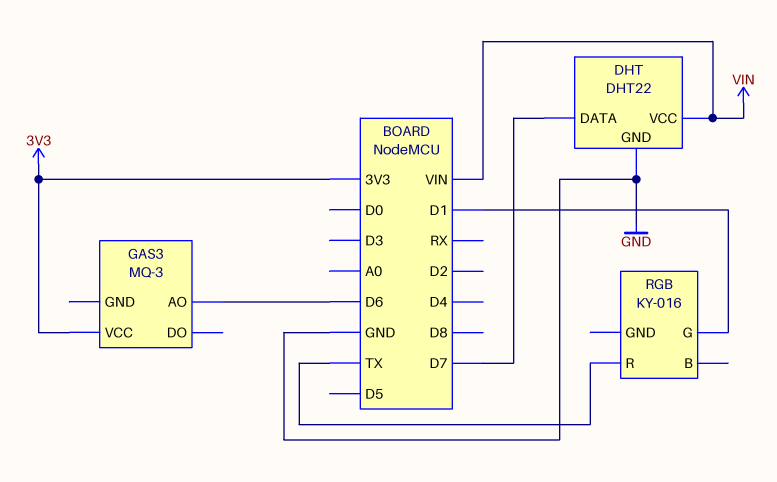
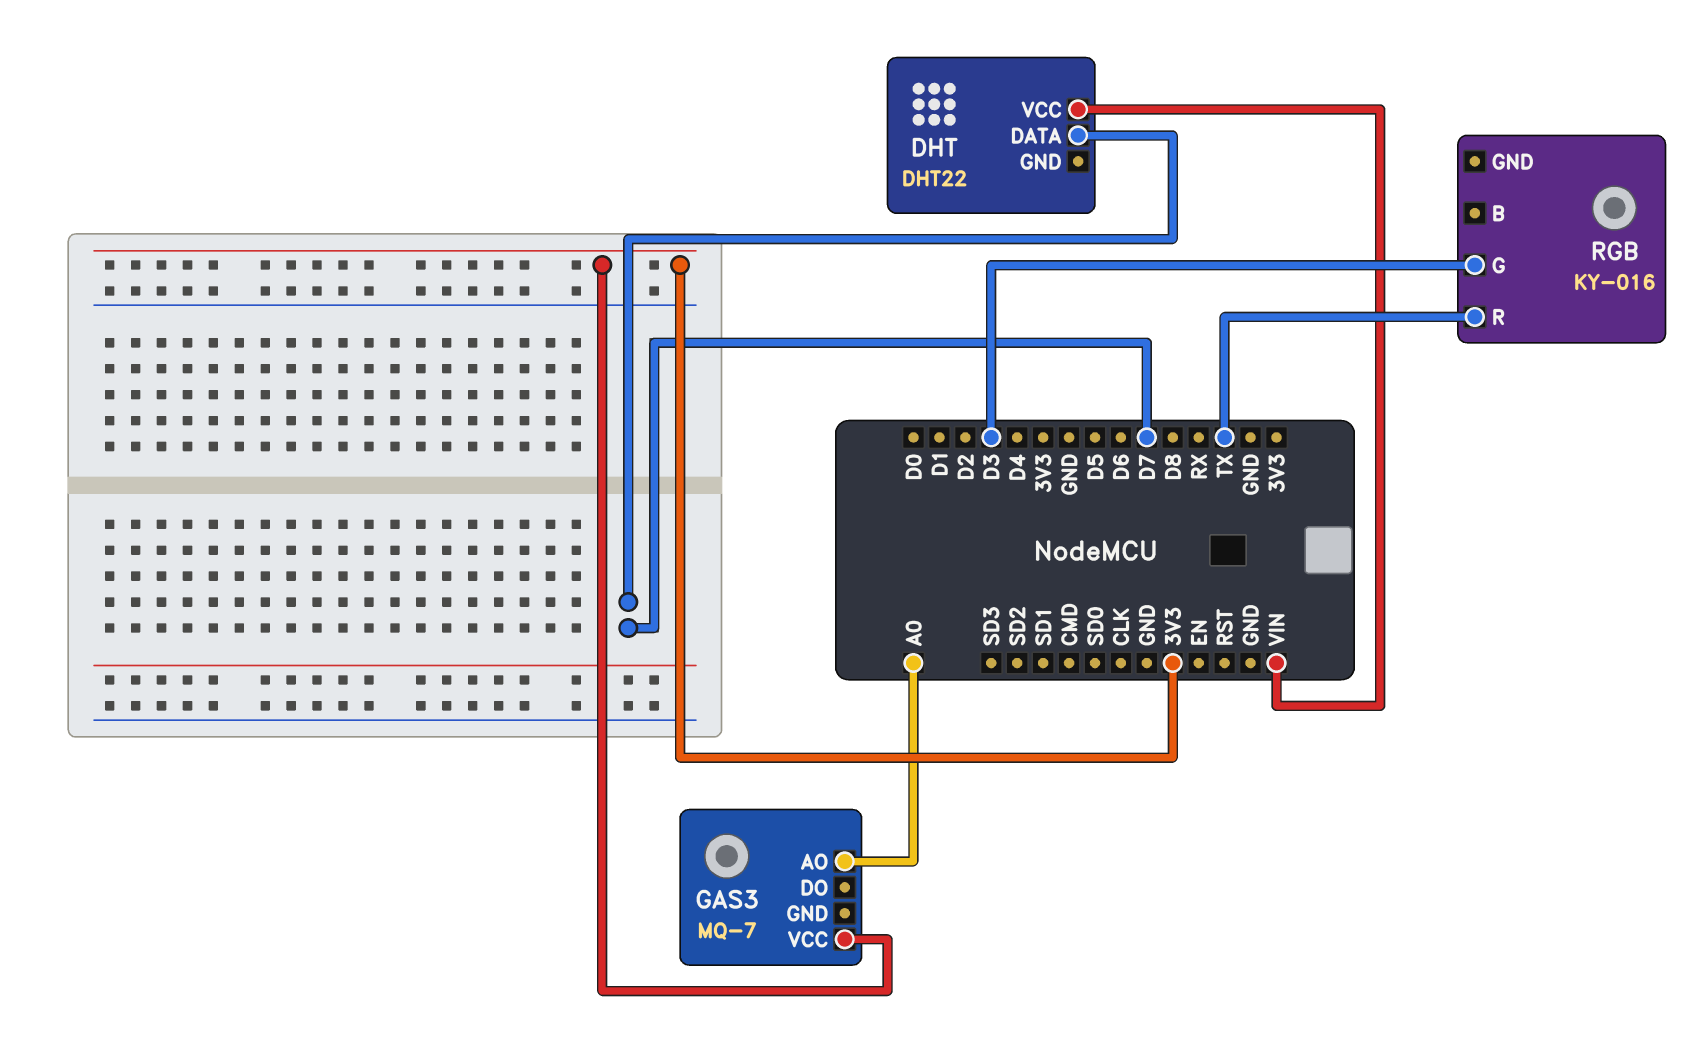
DHT pin GND: GND -> none
GAS3: MQ-3 -> MQ-7
GAS3 pin AO: D6 -> A0
RGB pin G: D1 -> D3

